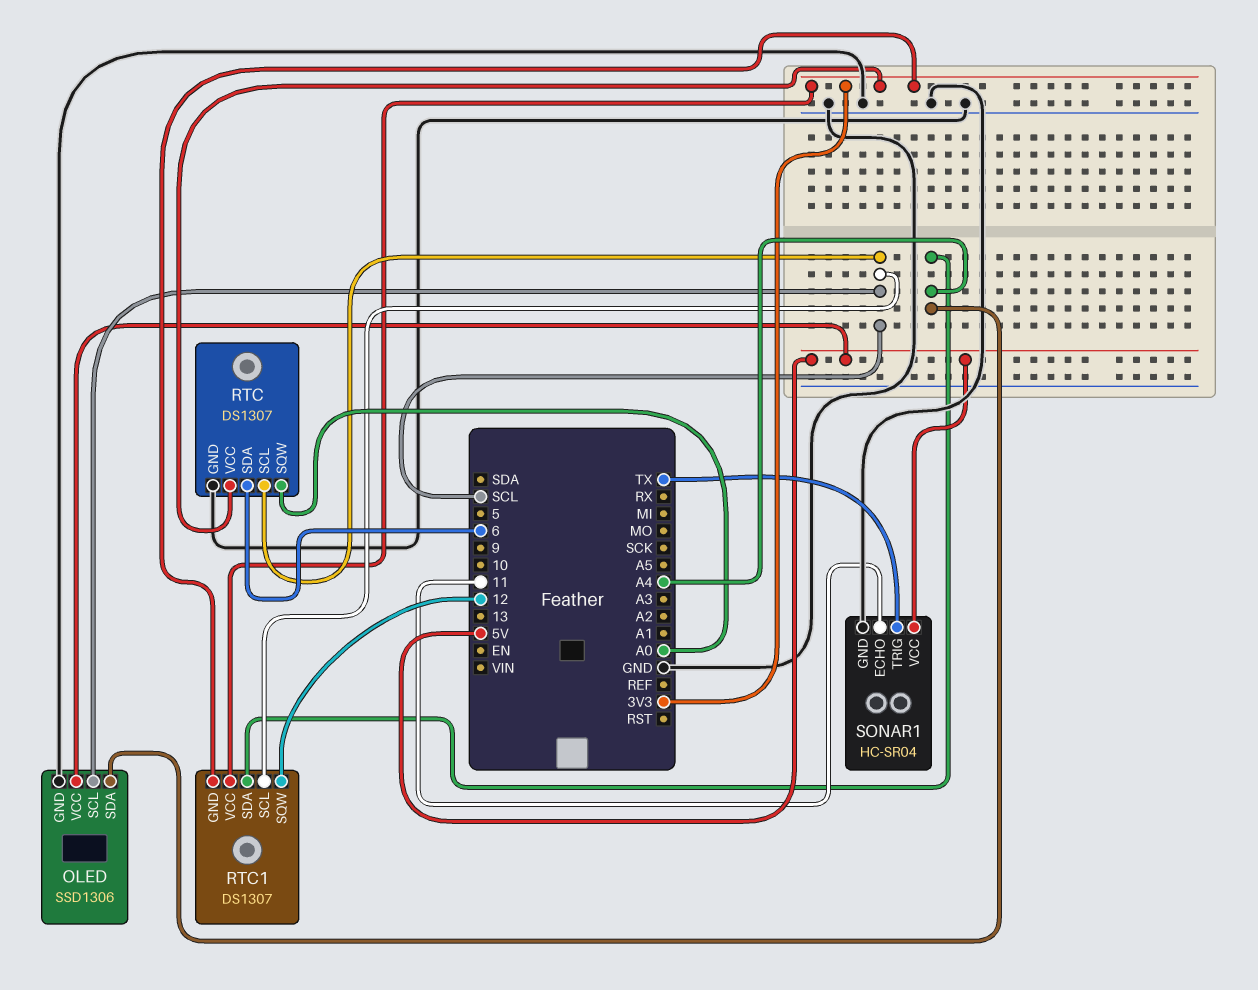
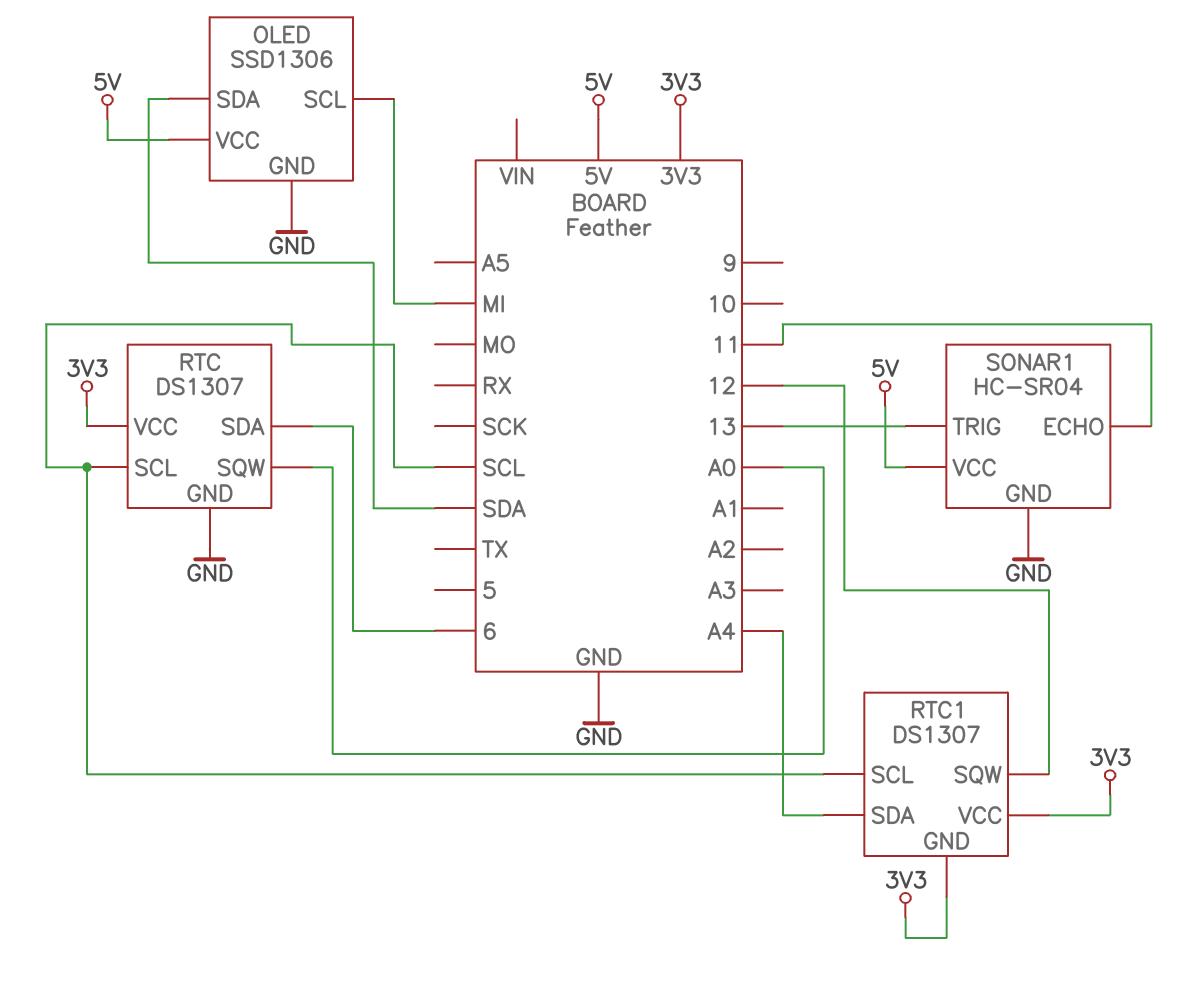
OLED pin SCL: SCL -> MI
OLED pin SDA: A4 -> SDA
SONAR1 pin TRIG: TX -> 13

